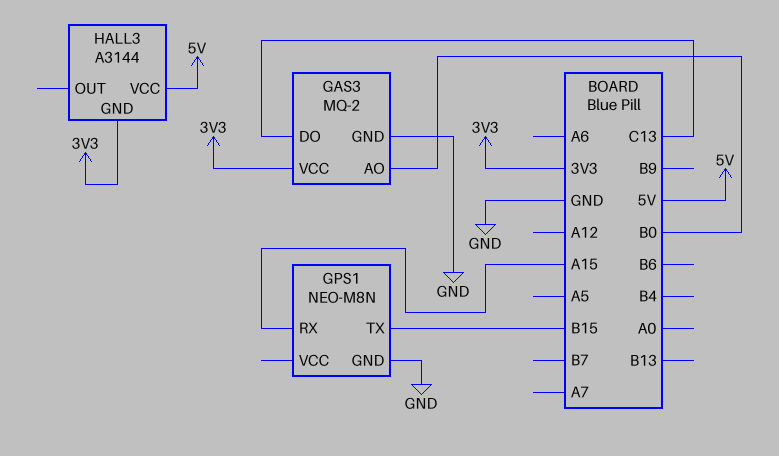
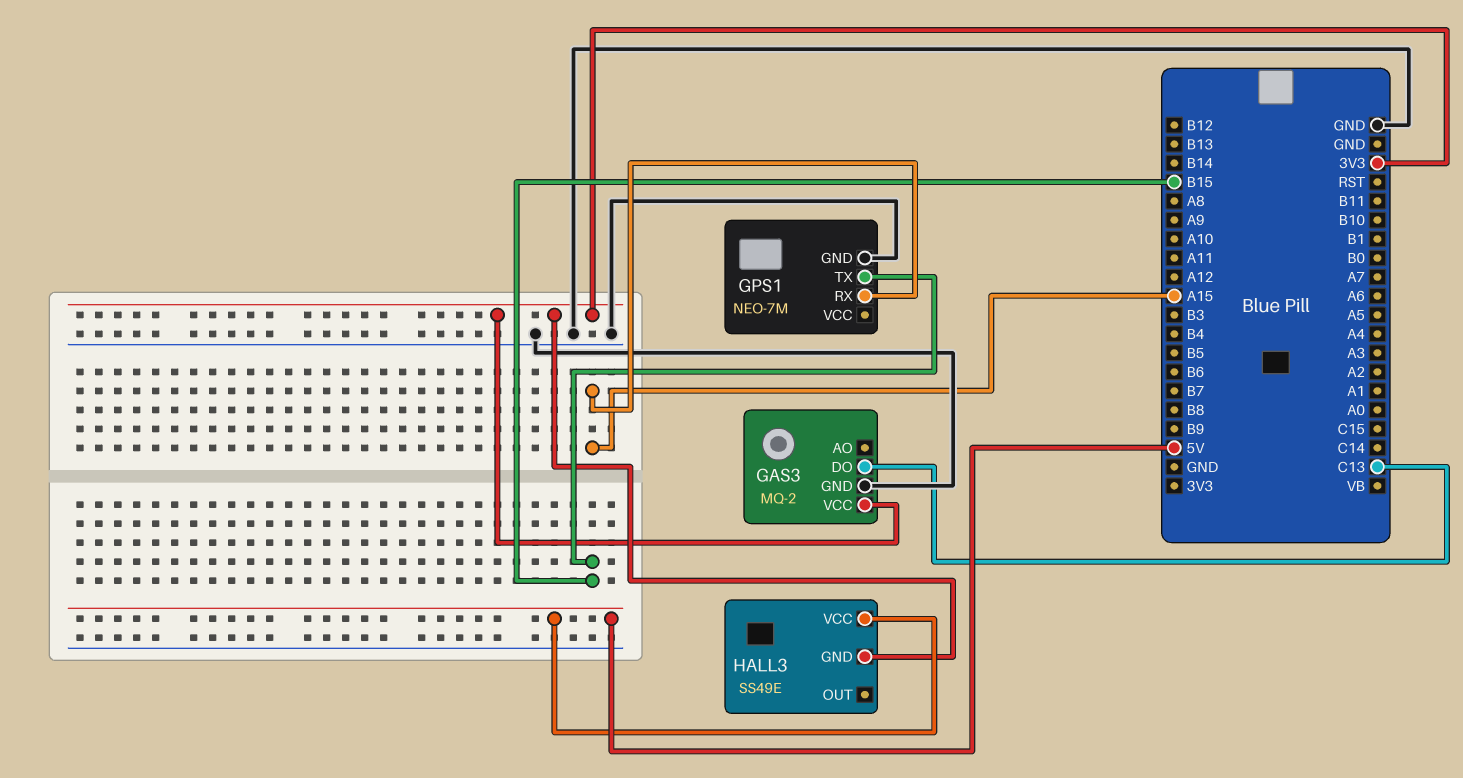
GAS3 pin AO: B0 -> none
GPS1: NEO-M8N -> NEO-7M
HALL3: A3144 -> SS49E

